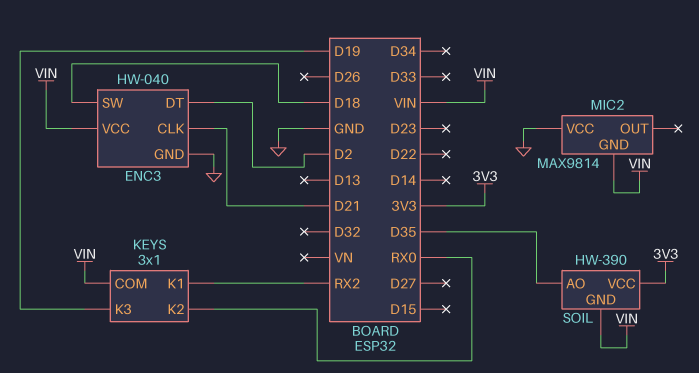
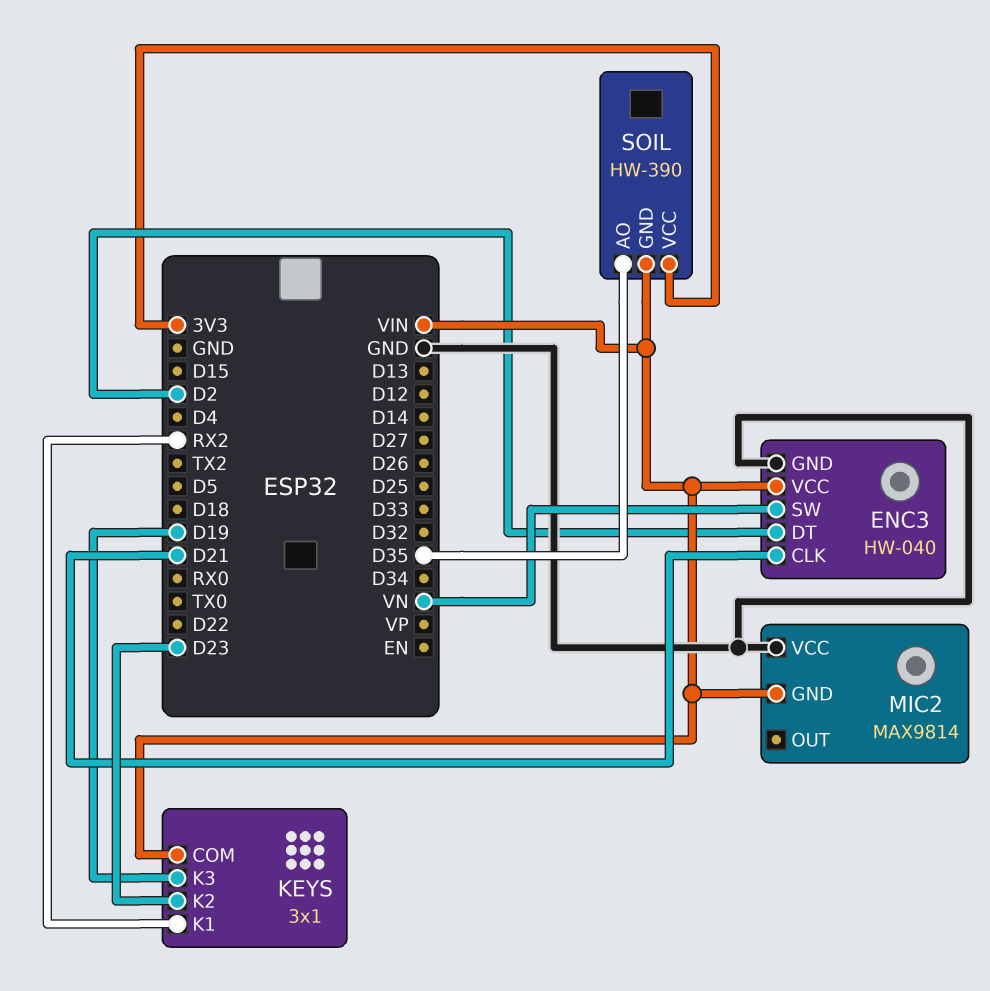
ENC3 pin SW: D18 -> VN
KEYS pin K2: RX0 -> D23

